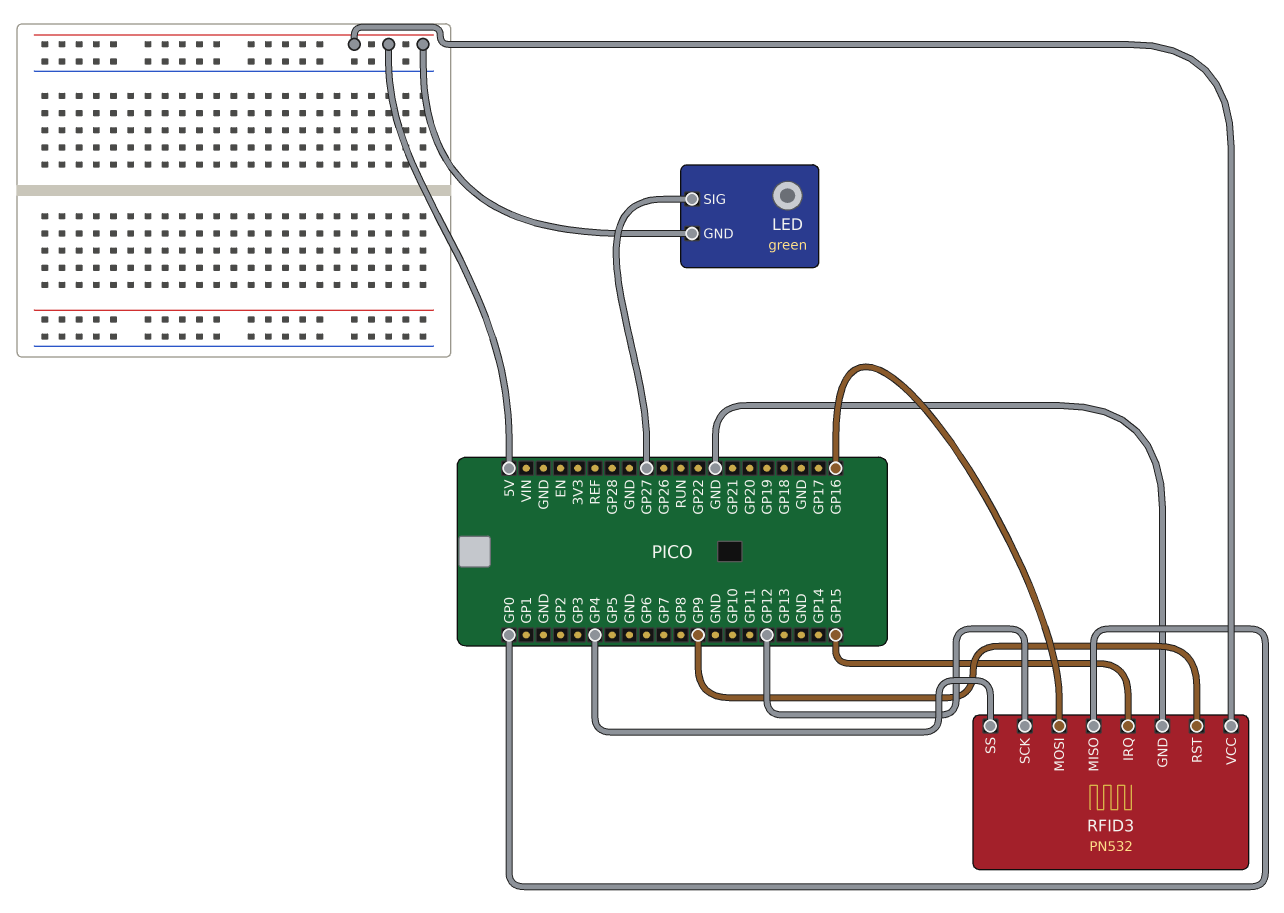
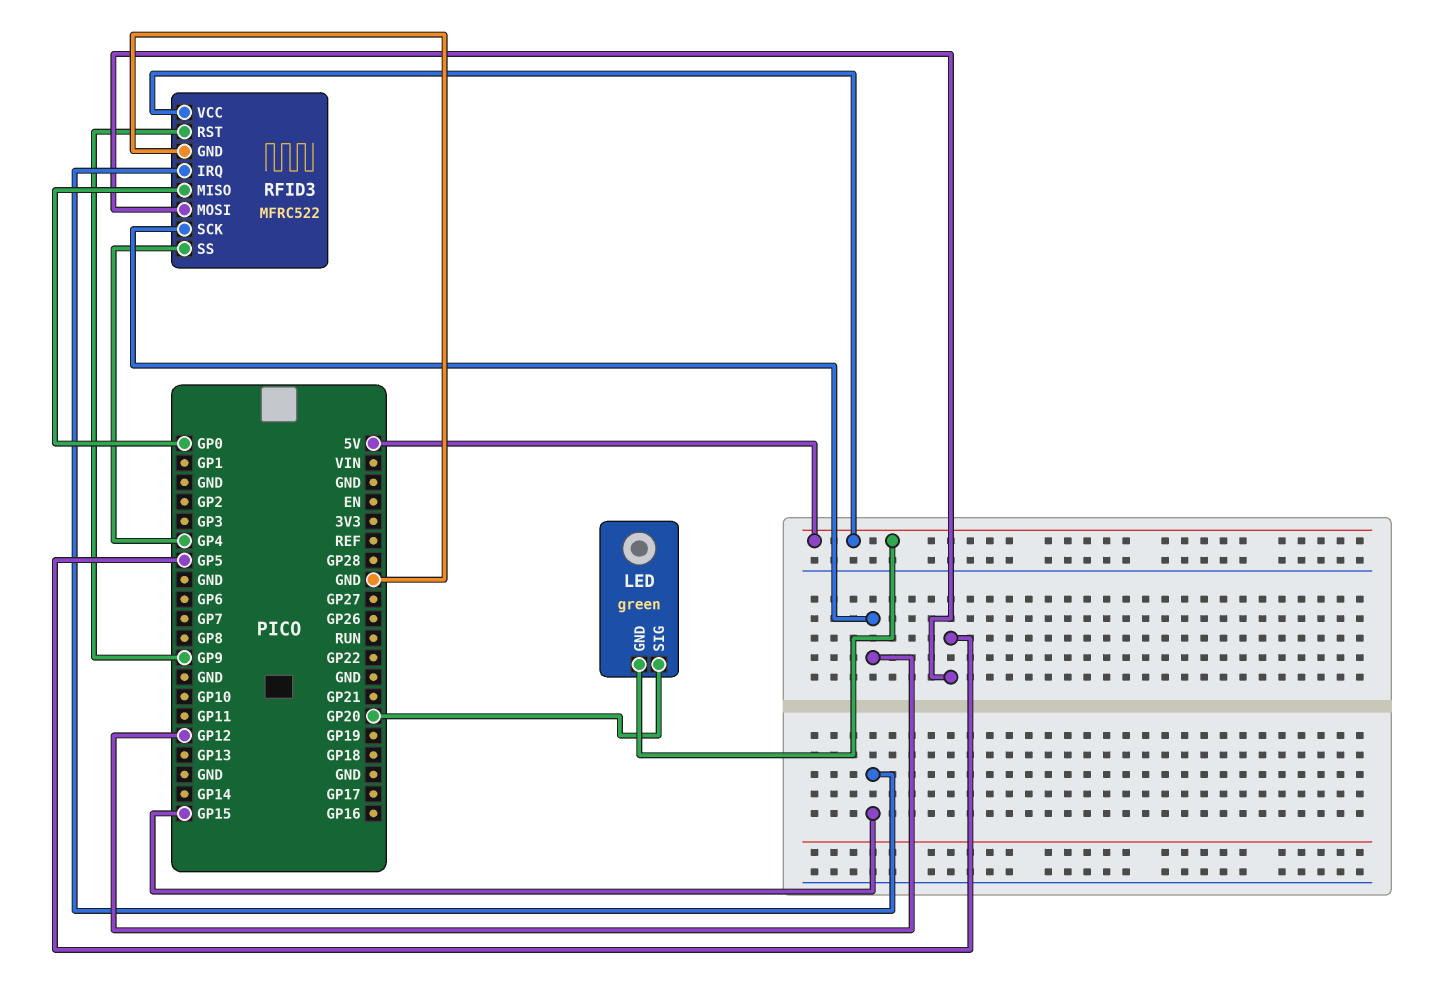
LED pin SIG: GP27 -> GP20
RFID3: PN532 -> MFRC522
RFID3 pin MOSI: GP16 -> GP5

